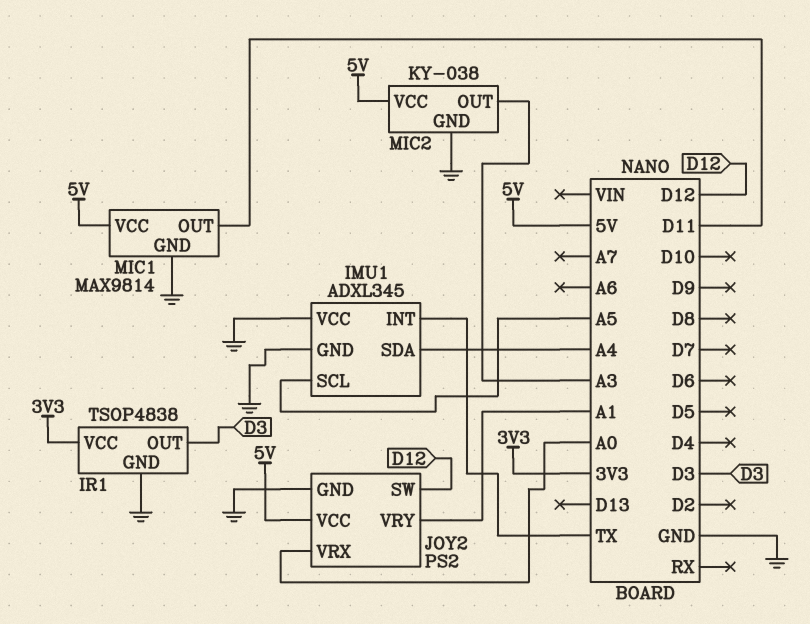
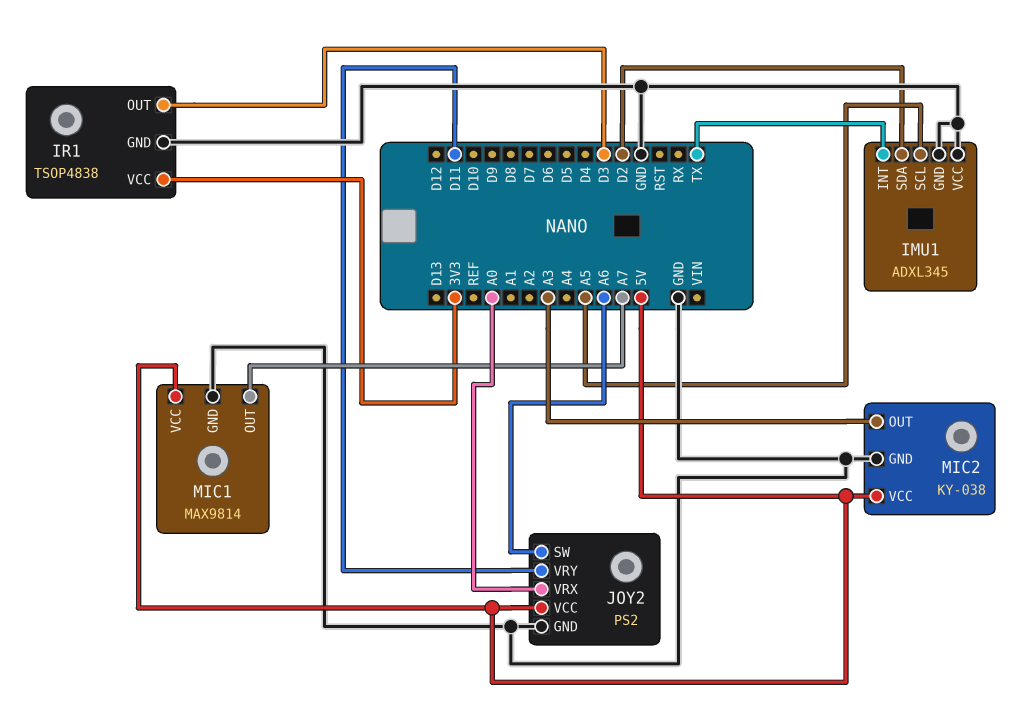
IMU1 pin SDA: A4 -> D2
JOY2 pin SW: D12 -> A6
JOY2 pin VRY: A1 -> D11
MIC1 pin OUT: D11 -> A7

